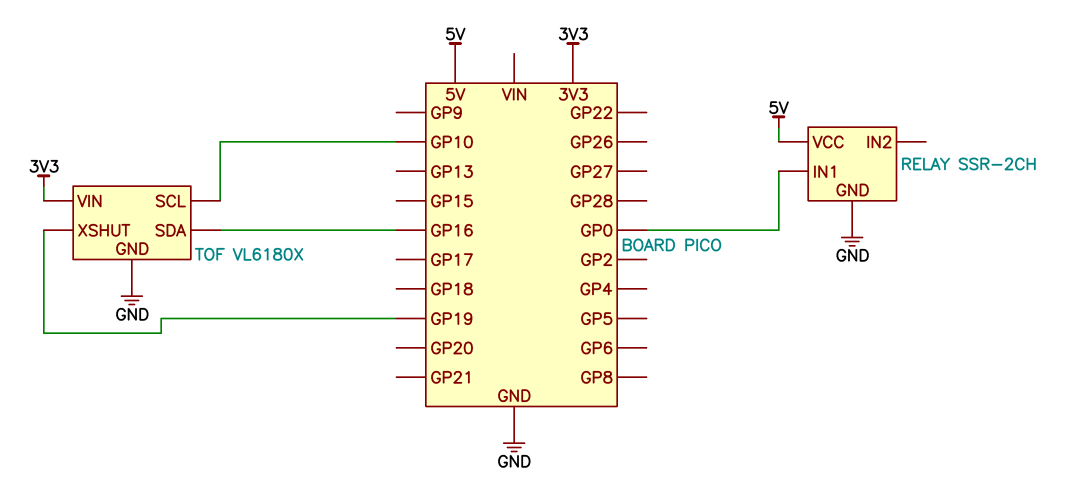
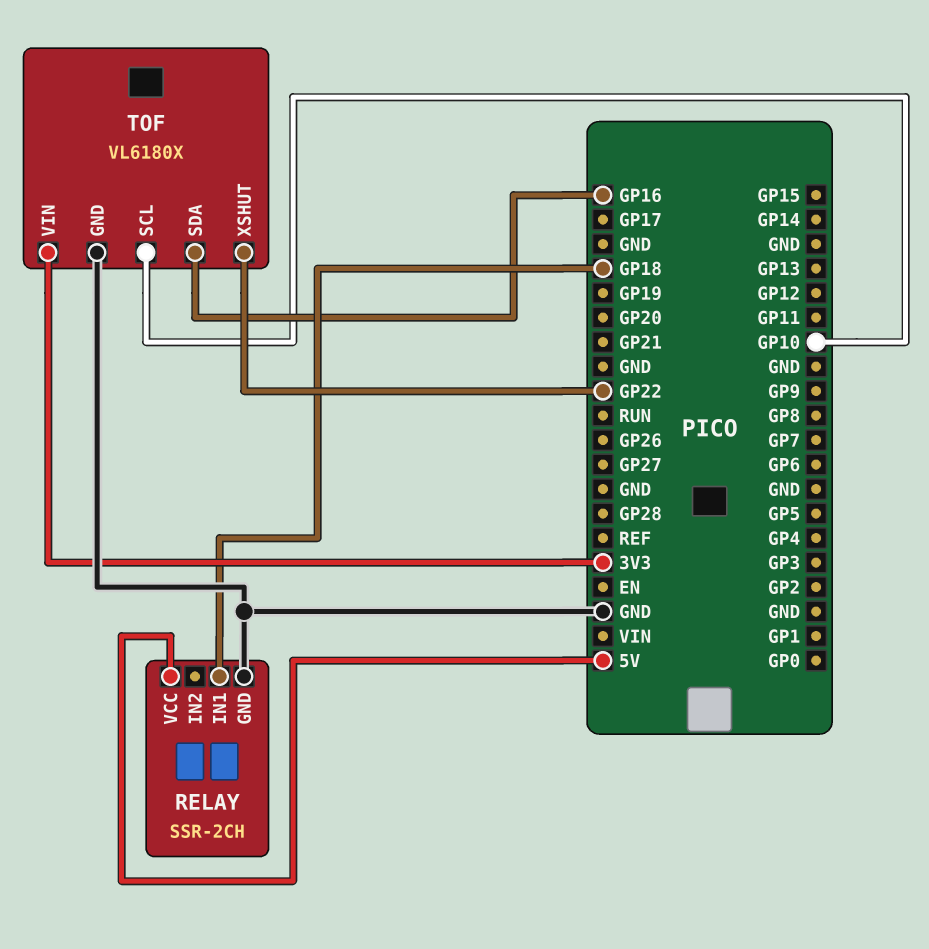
RELAY pin IN1: GP0 -> GP18
TOF pin XSHUT: GP19 -> GP22

